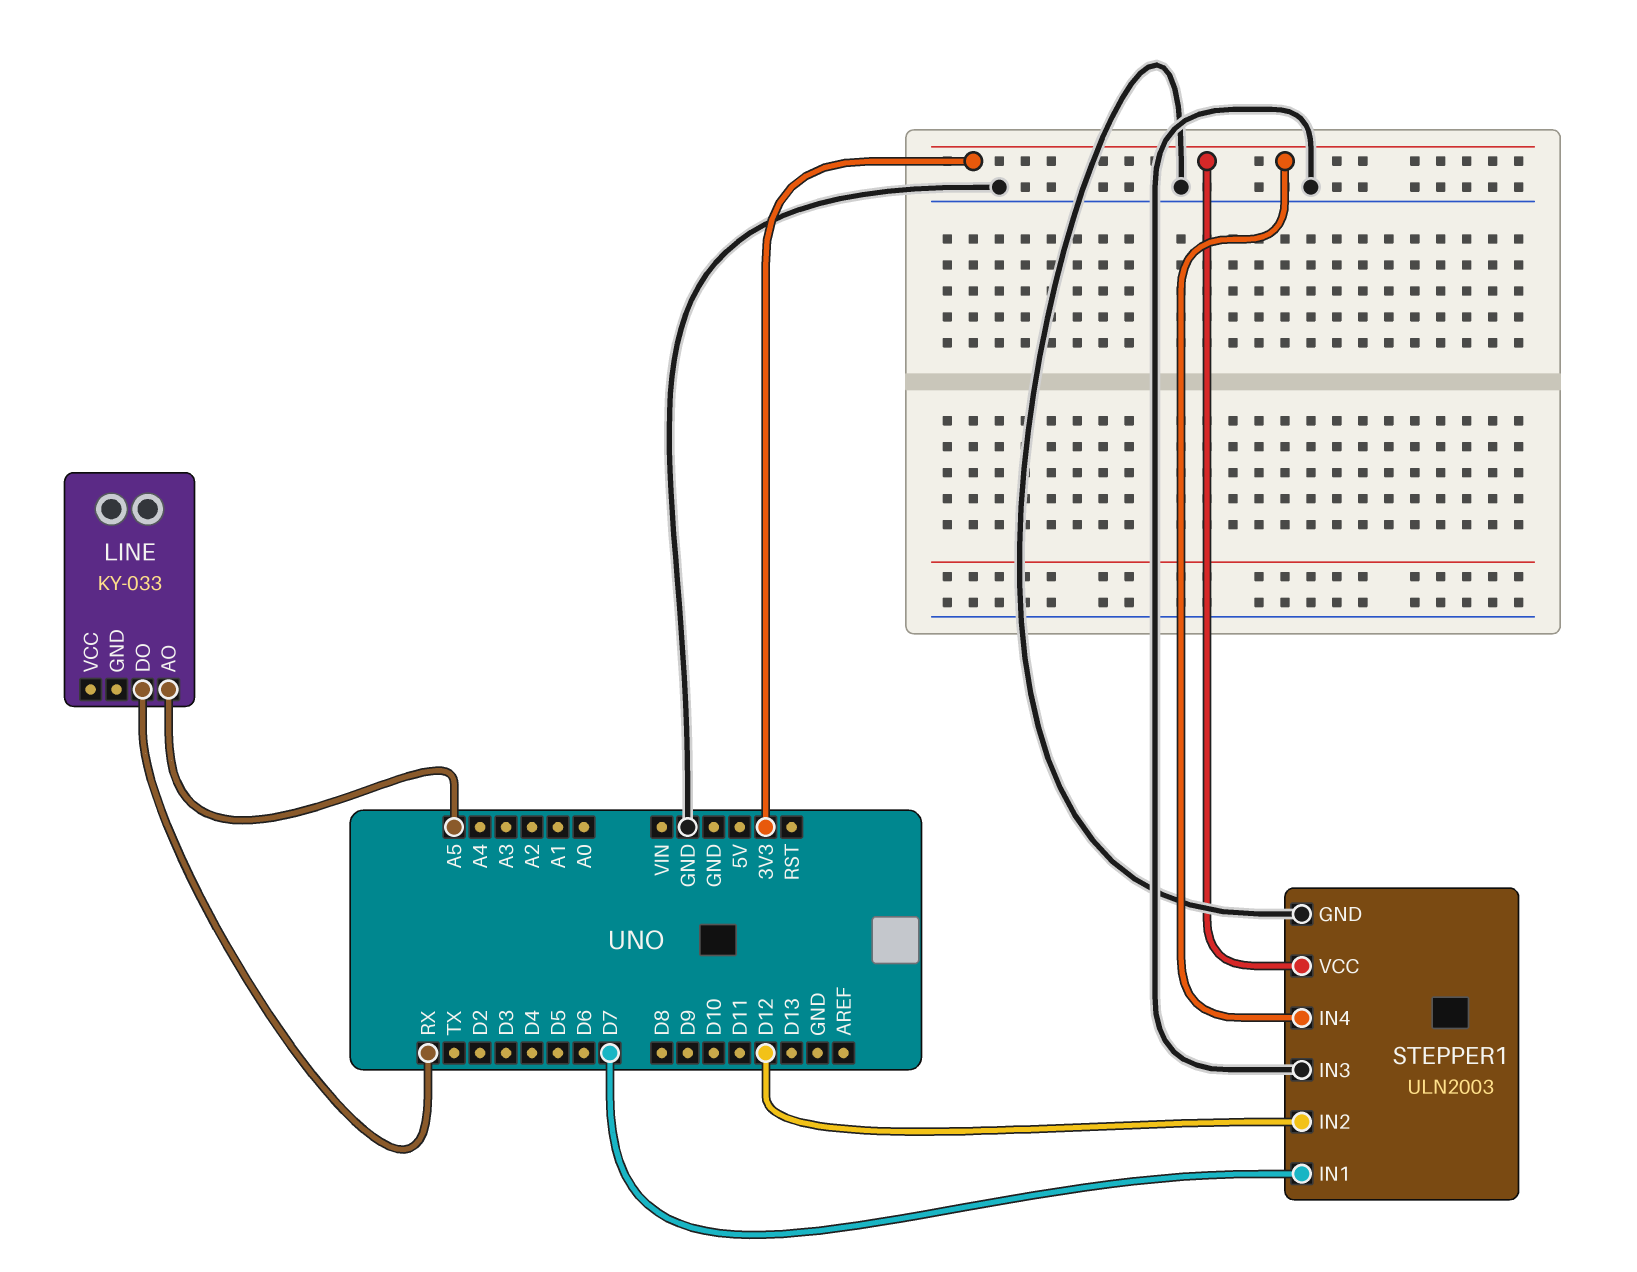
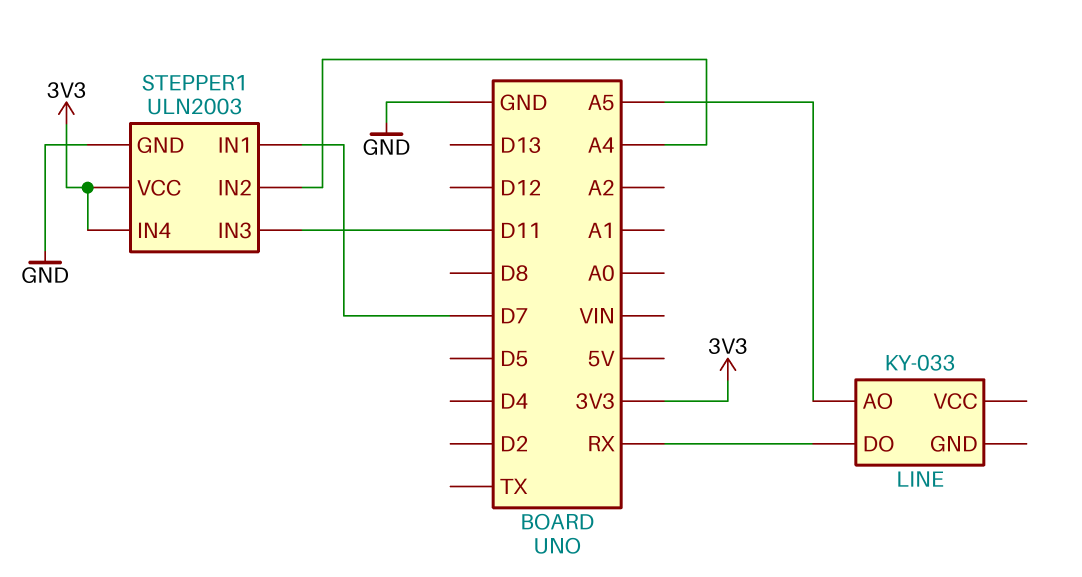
STEPPER1 pin IN2: D12 -> A4
STEPPER1 pin IN3: GND -> D11

